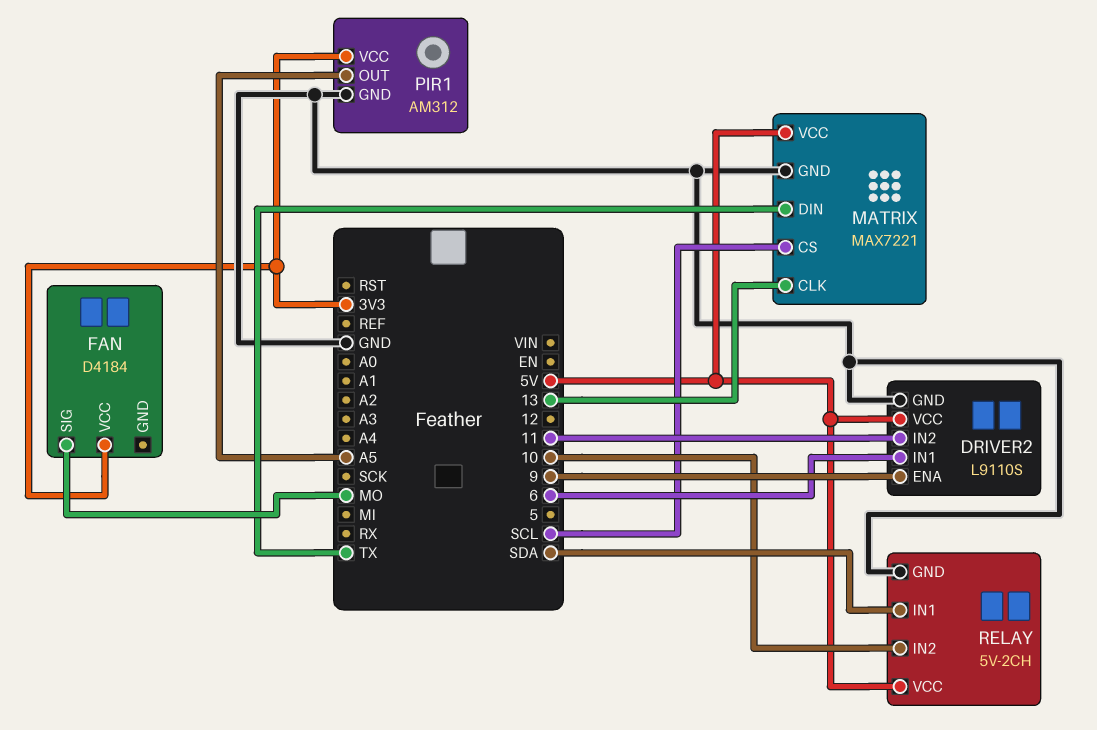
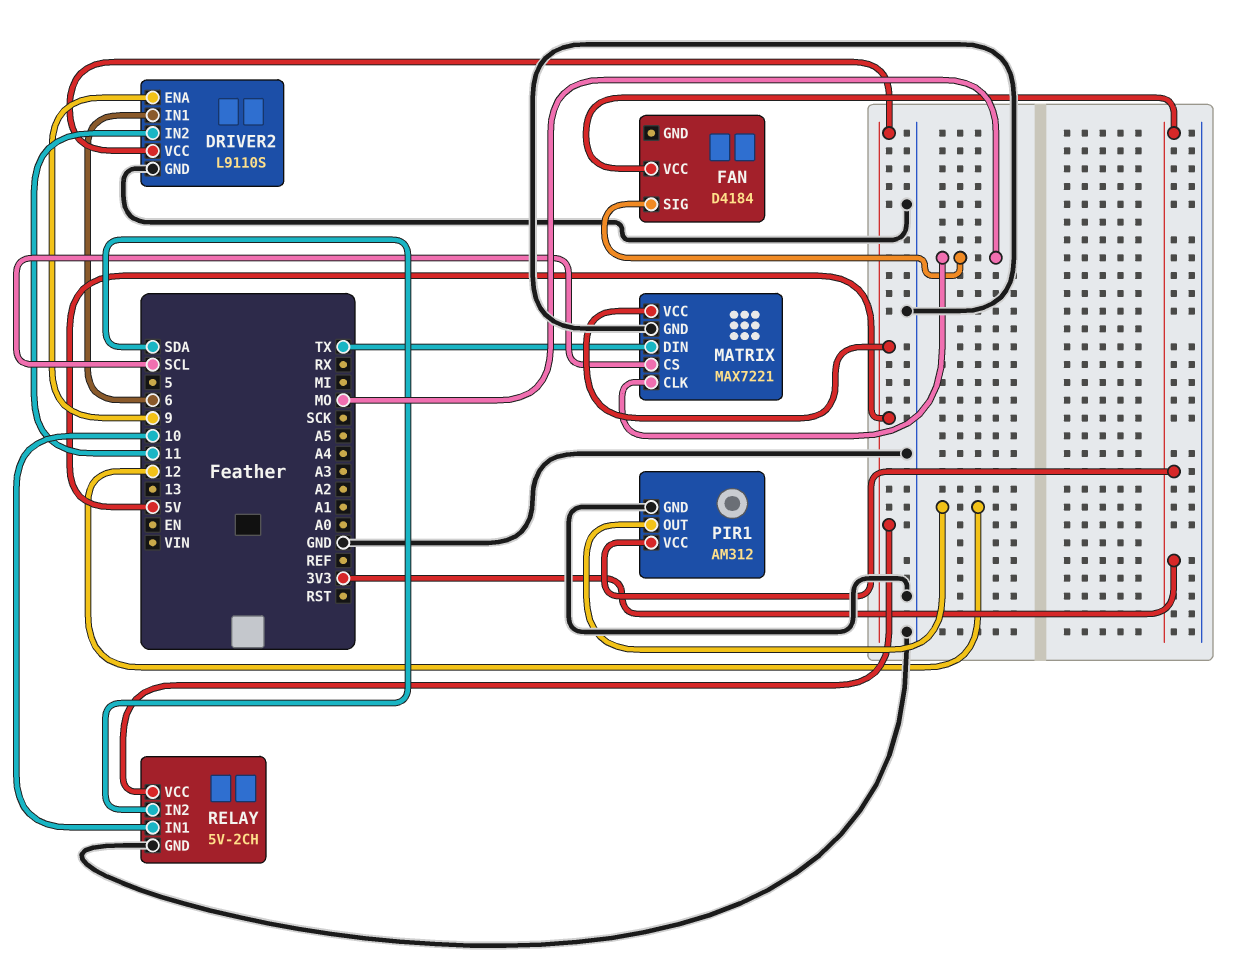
MATRIX pin CLK: 13 -> MO
PIR1 pin OUT: A5 -> 12
RELAY pin IN1: SDA -> 10
RELAY pin IN2: 10 -> SDA

